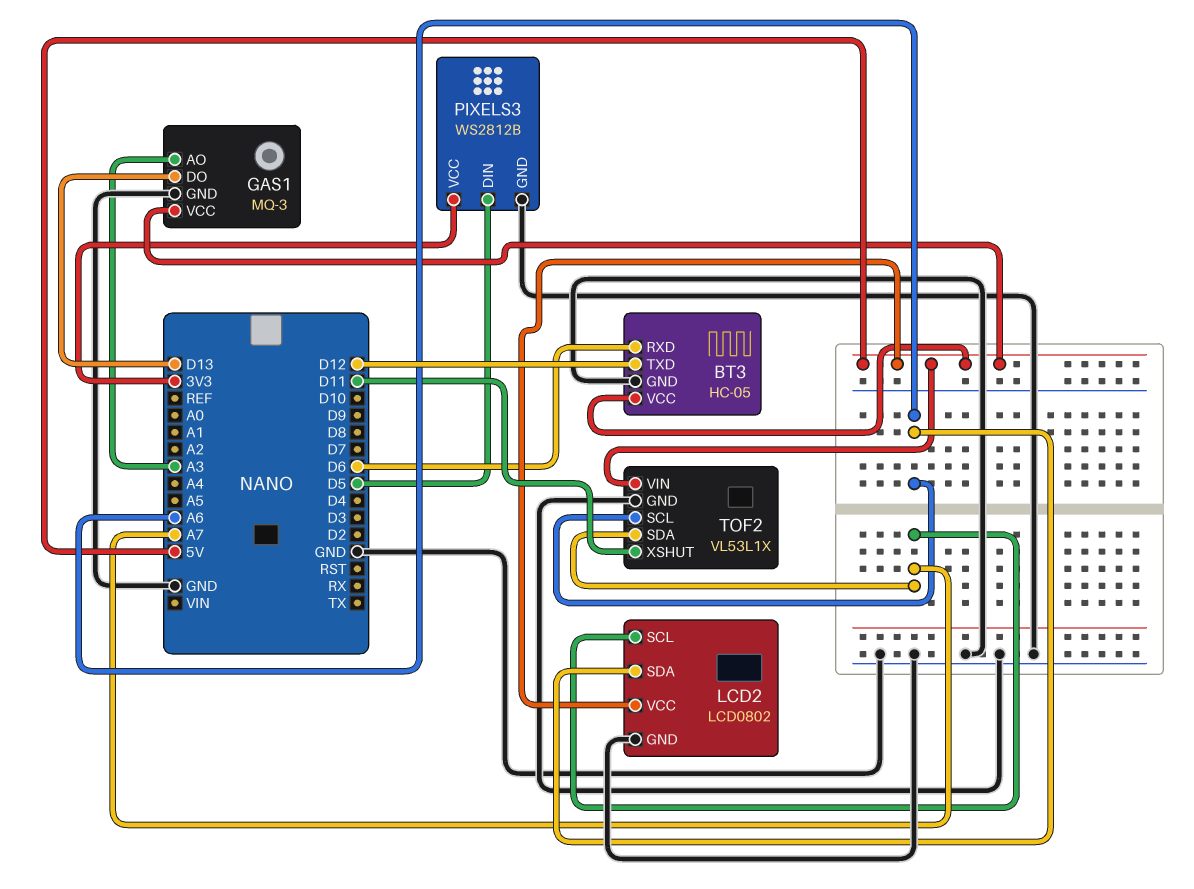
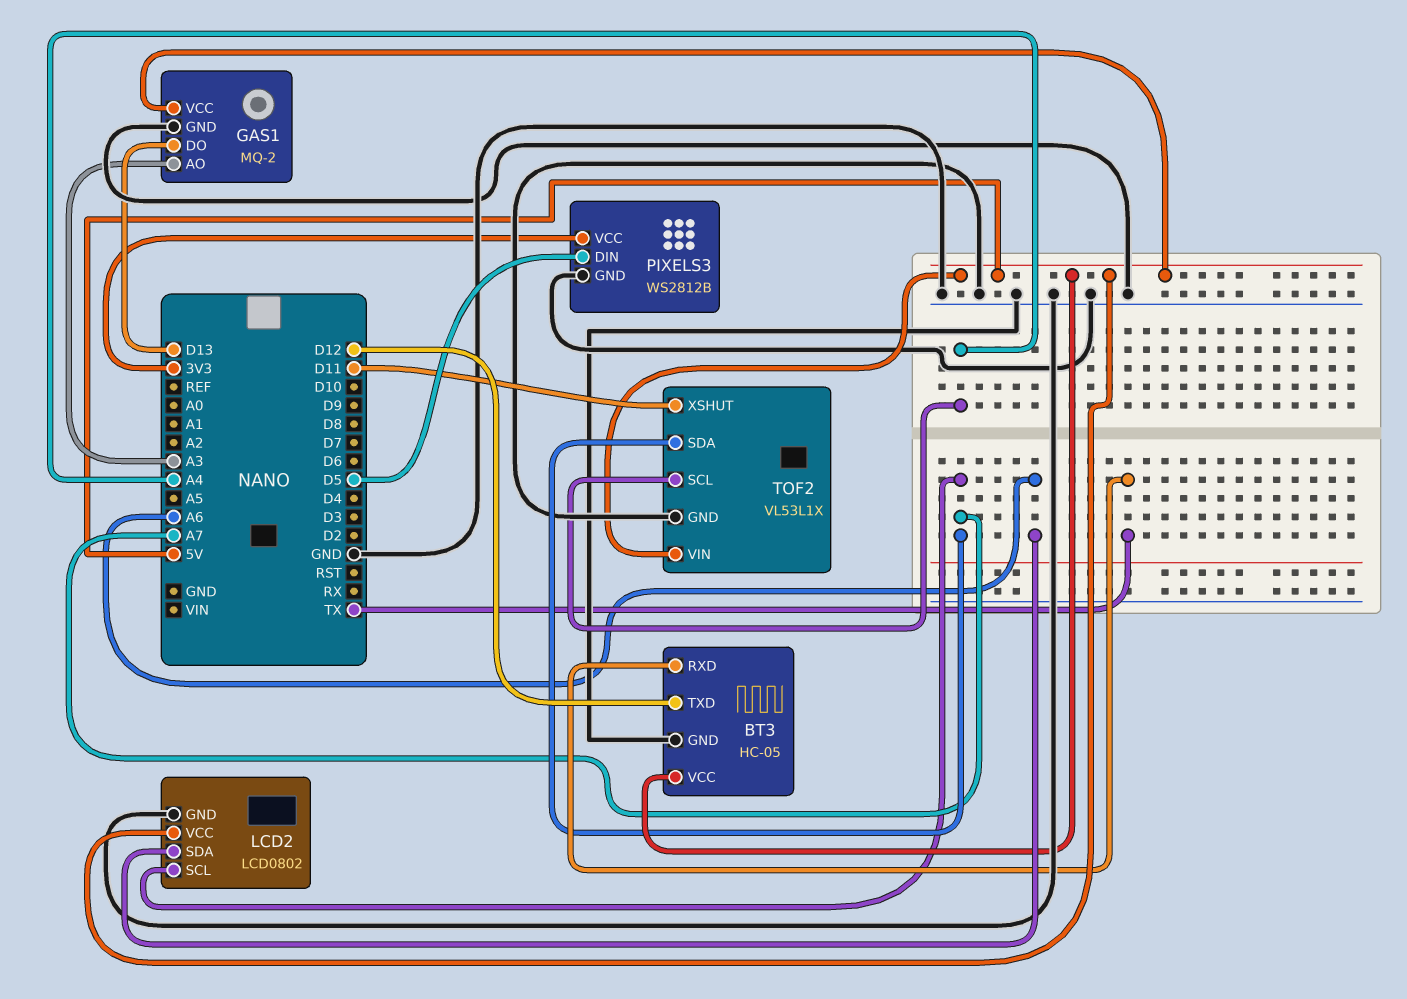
BT3 pin RXD: D6 -> TX
GAS1: MQ-3 -> MQ-2
TOF2 pin SCL: A6 -> A4

